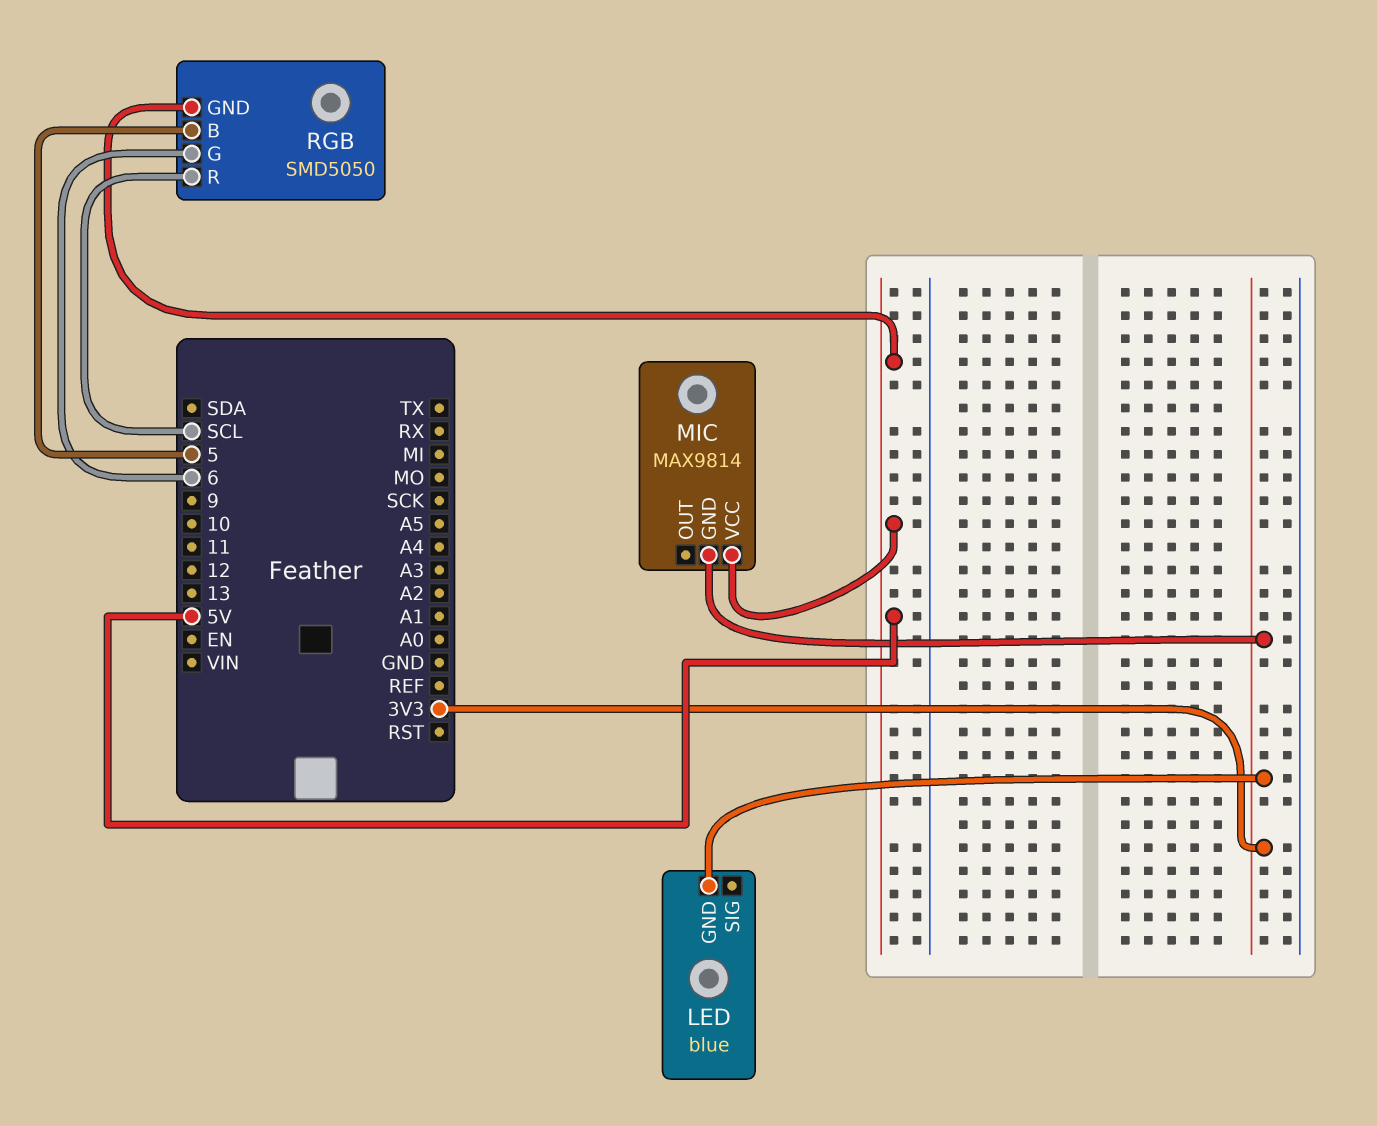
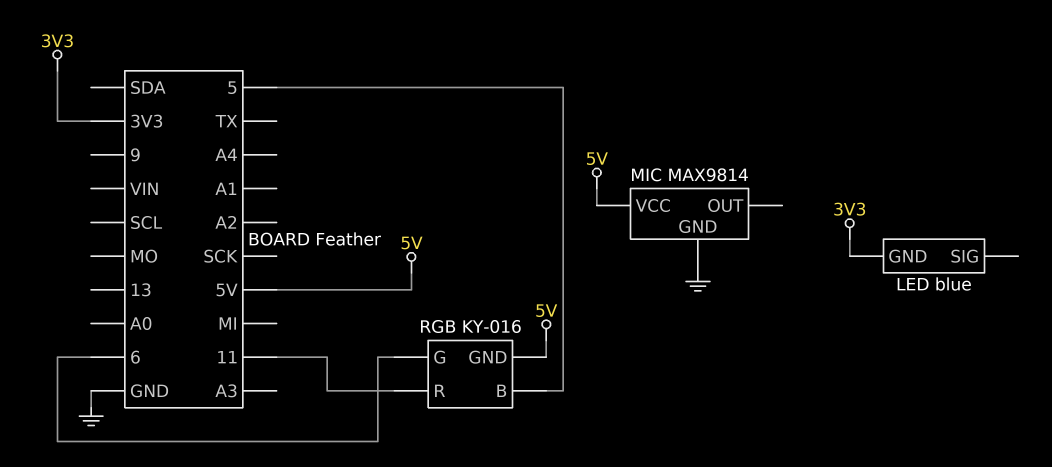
MIC pin GND: 3V3 -> GND
RGB: SMD5050 -> KY-016
RGB pin R: SCL -> 11

